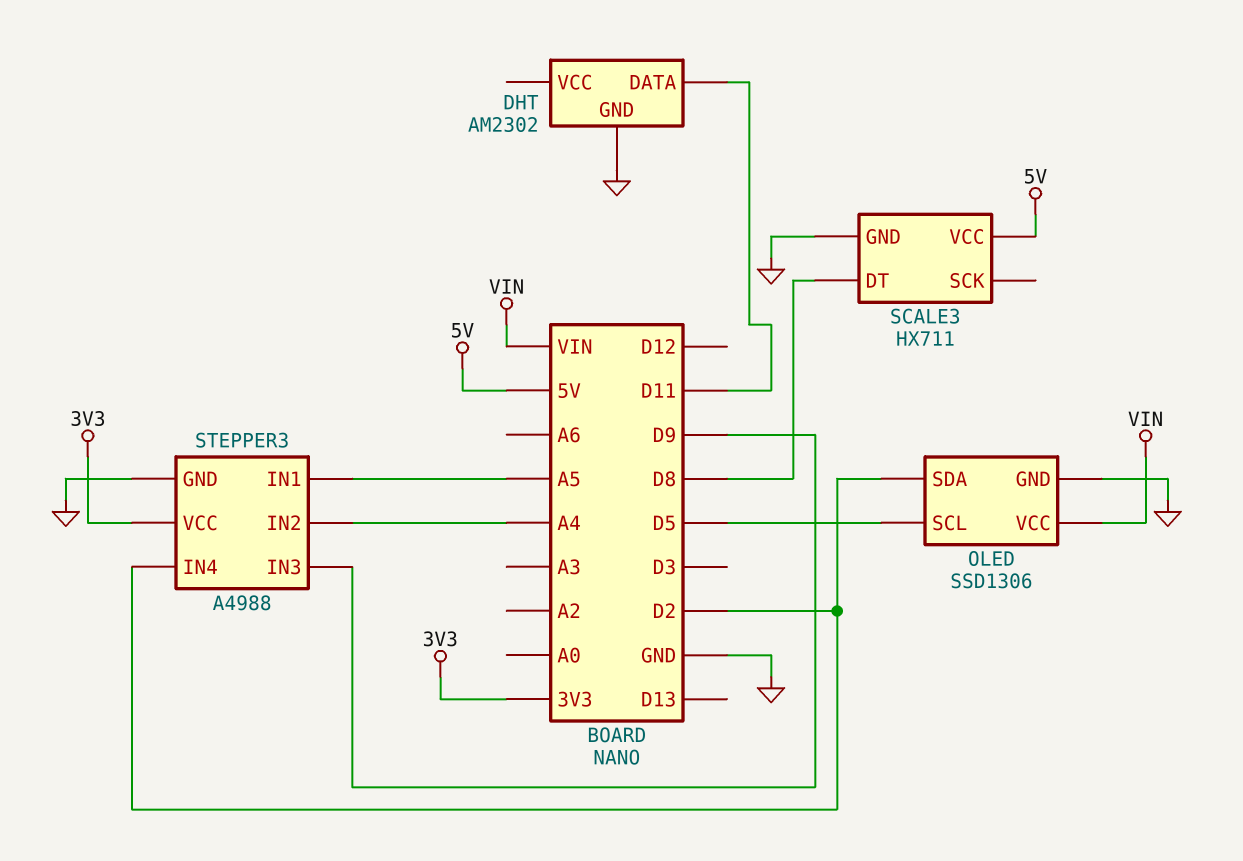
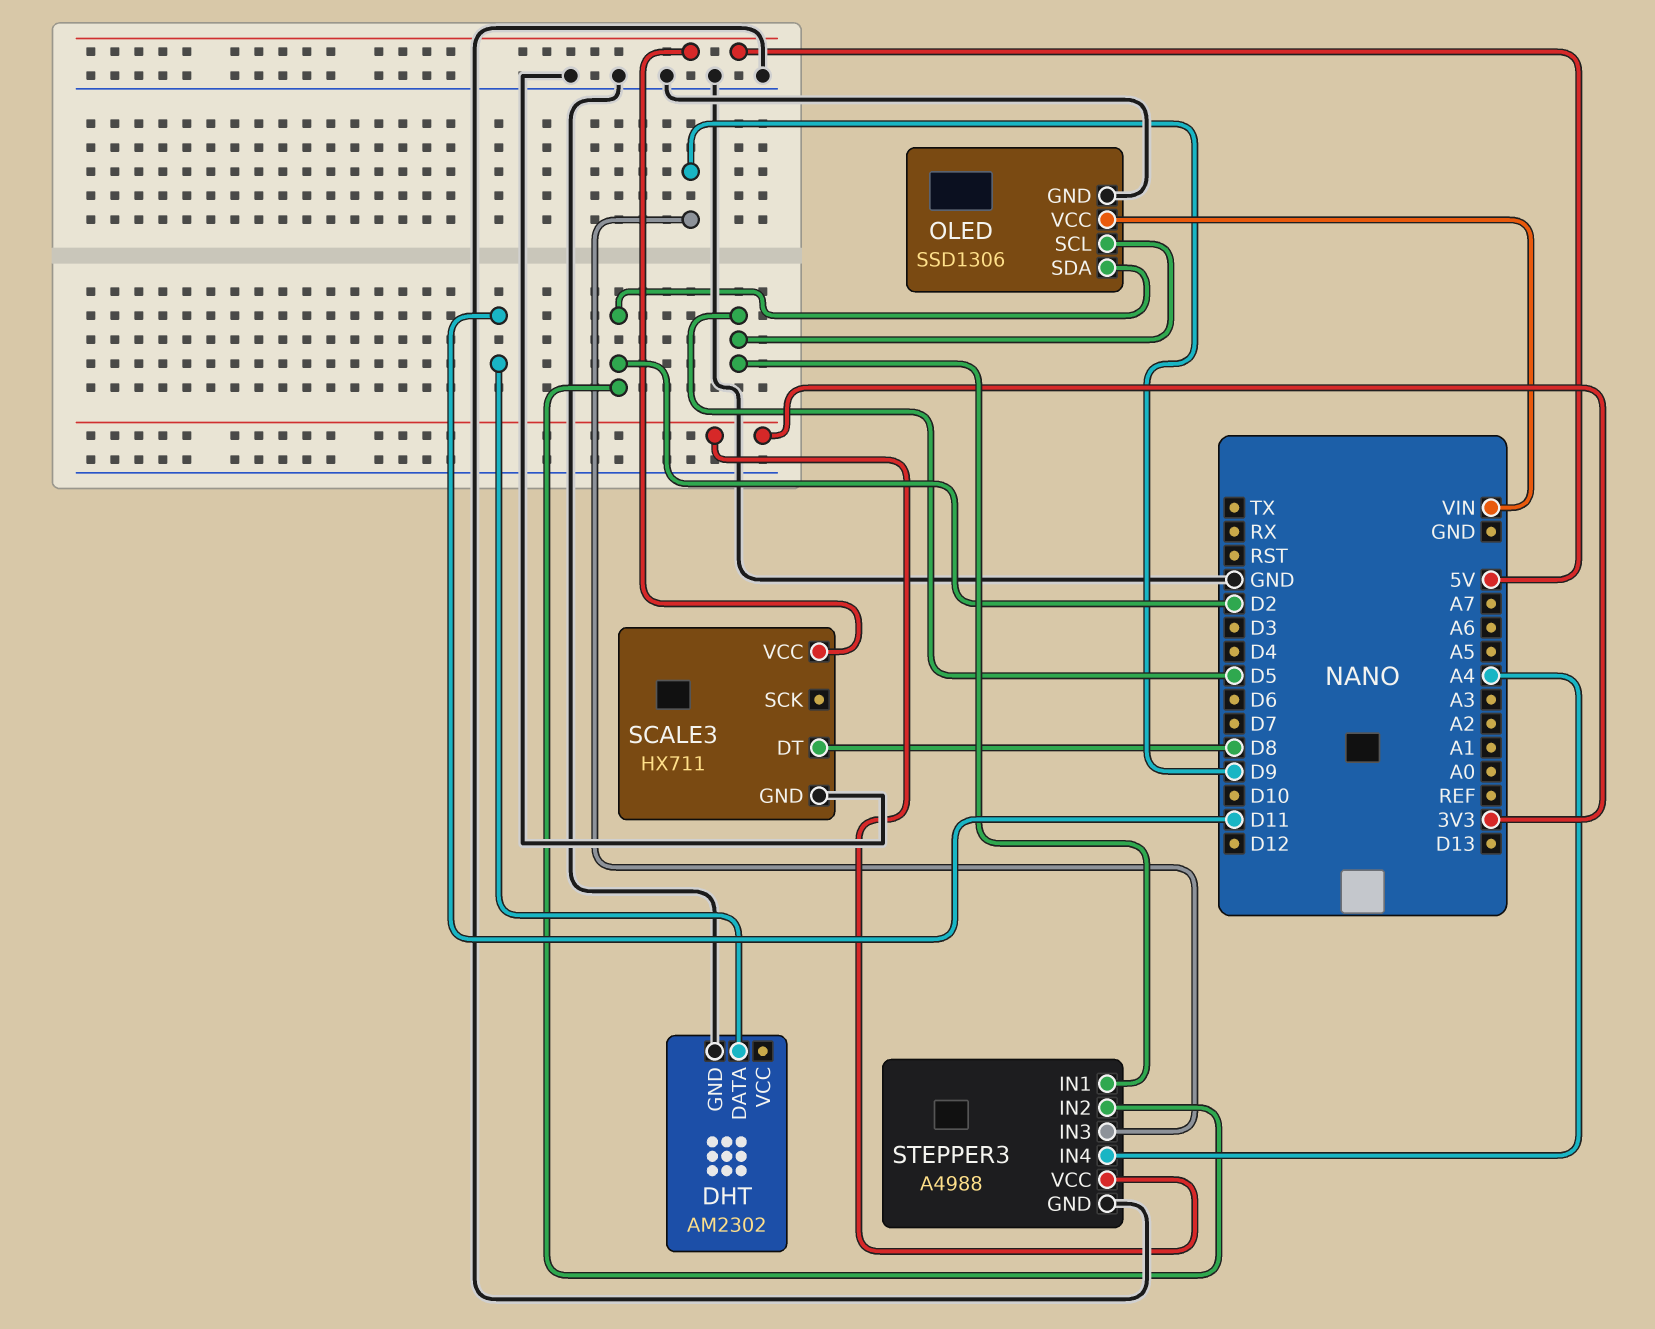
STEPPER3 pin IN1: A5 -> D5
STEPPER3 pin IN2: A4 -> D2
STEPPER3 pin IN4: D2 -> A4

